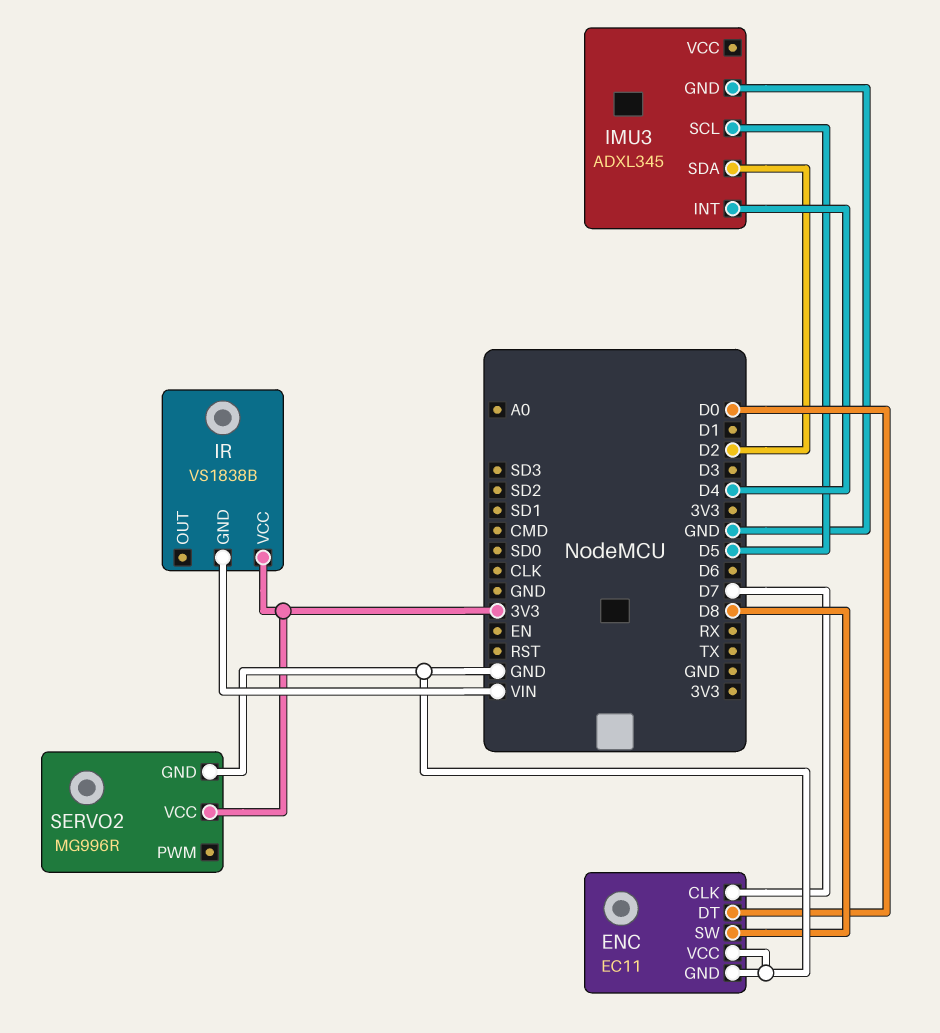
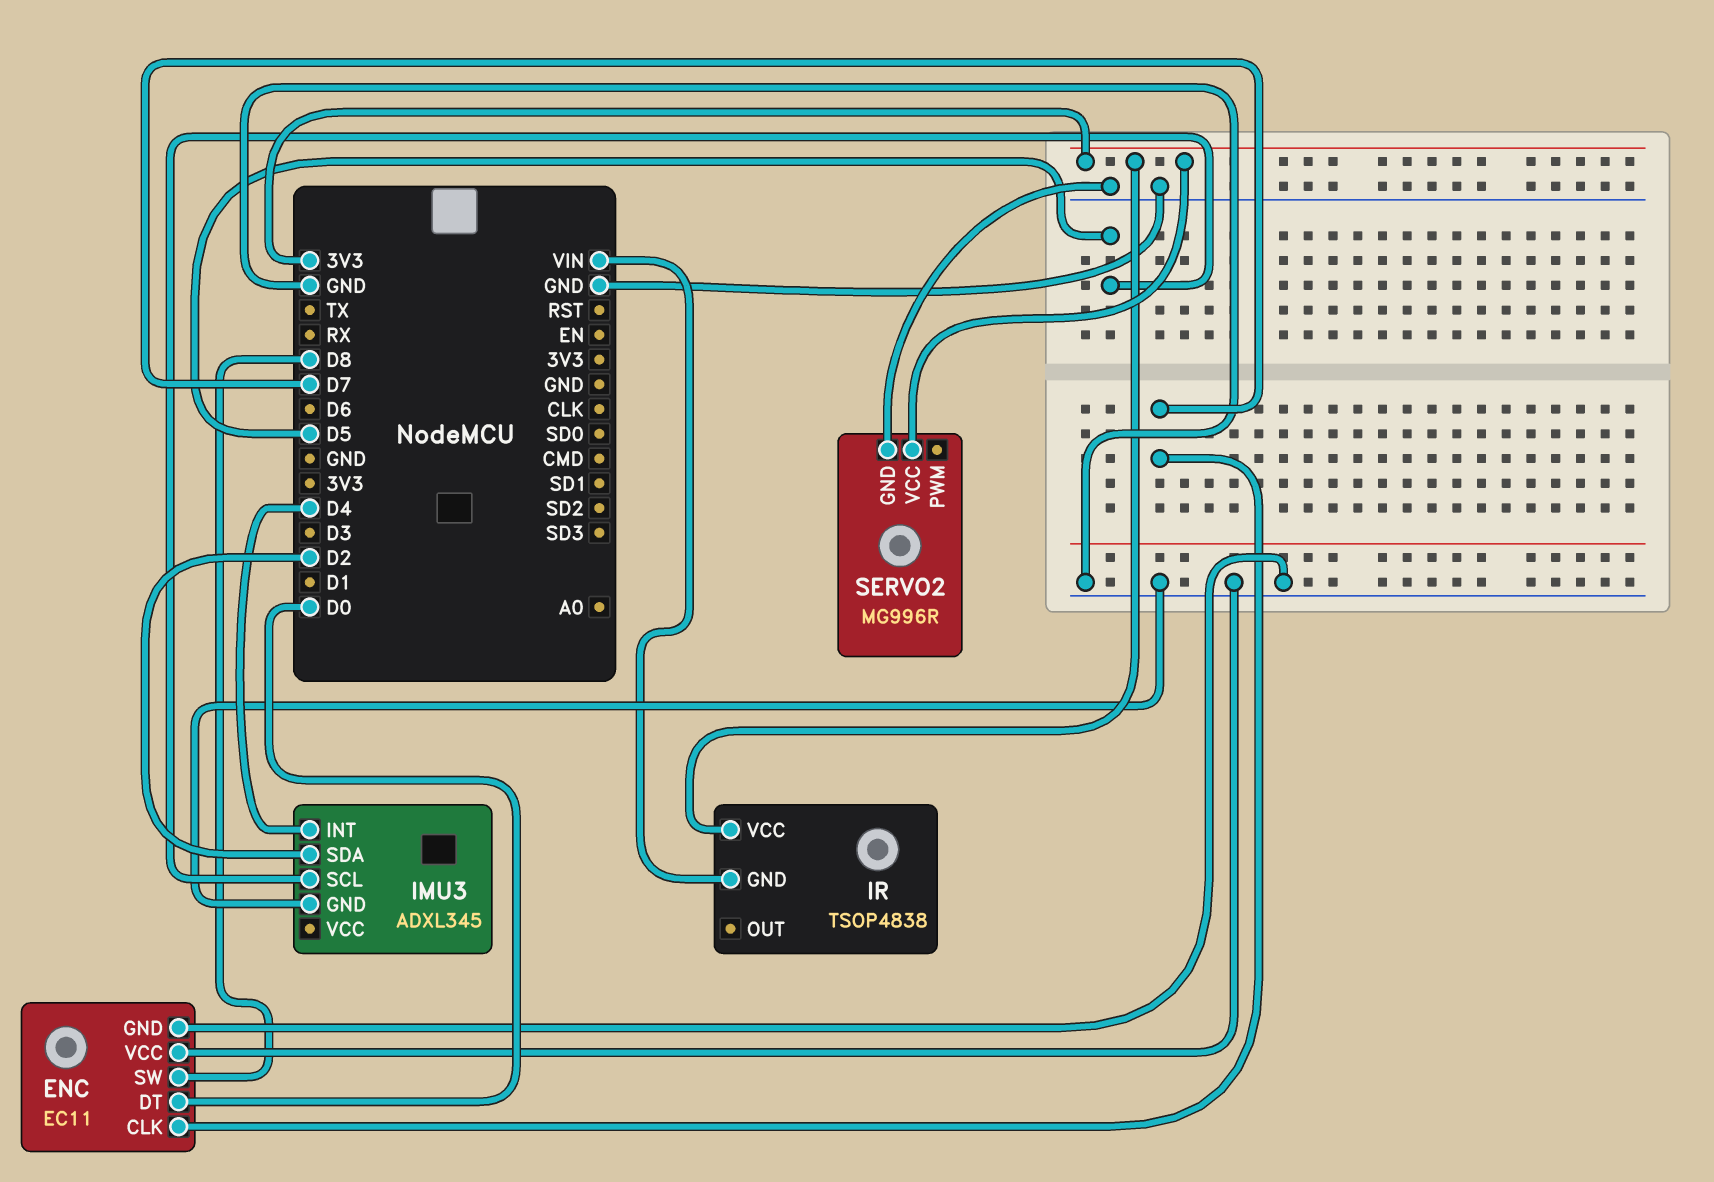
IR: VS1838B -> TSOP4838

